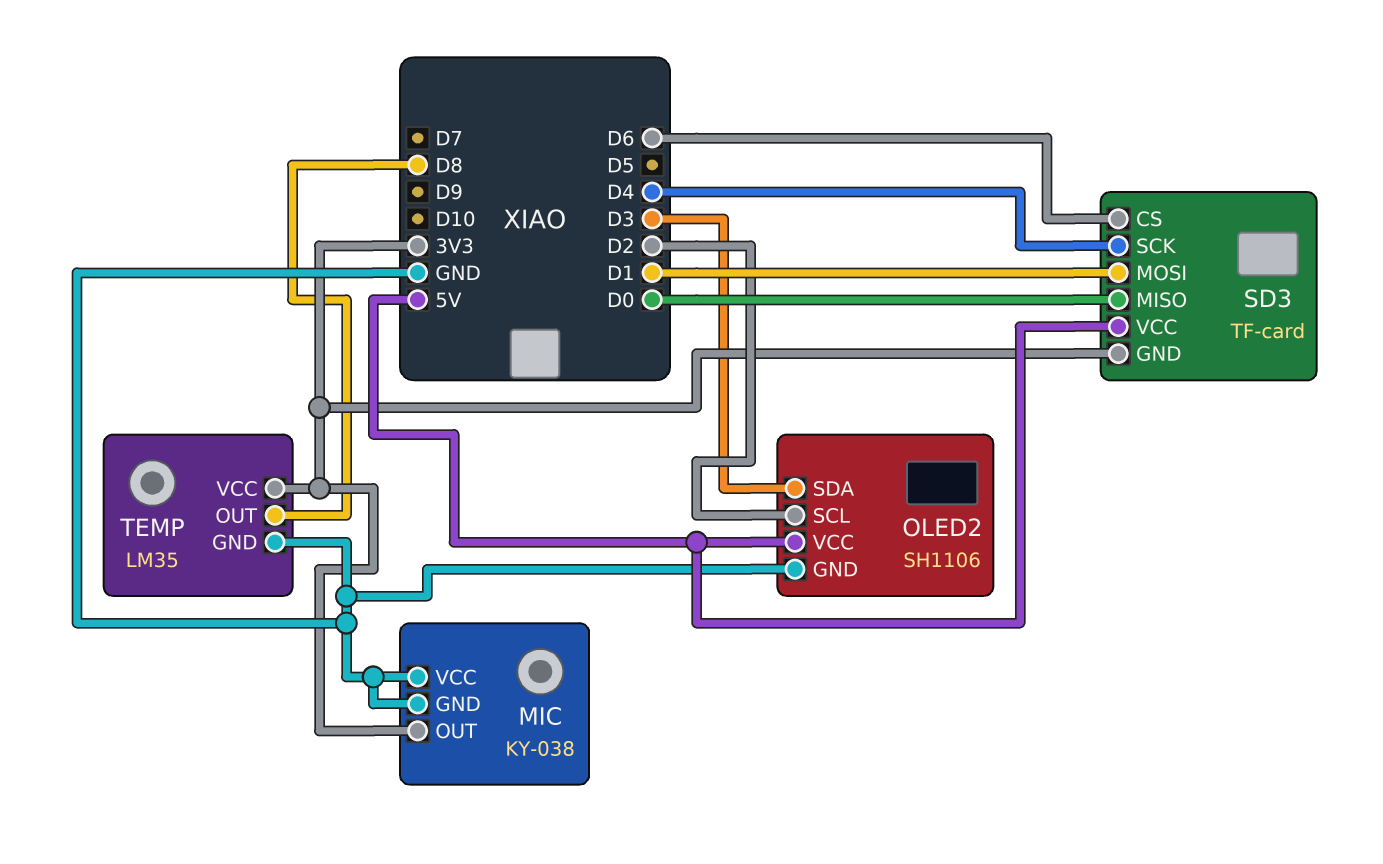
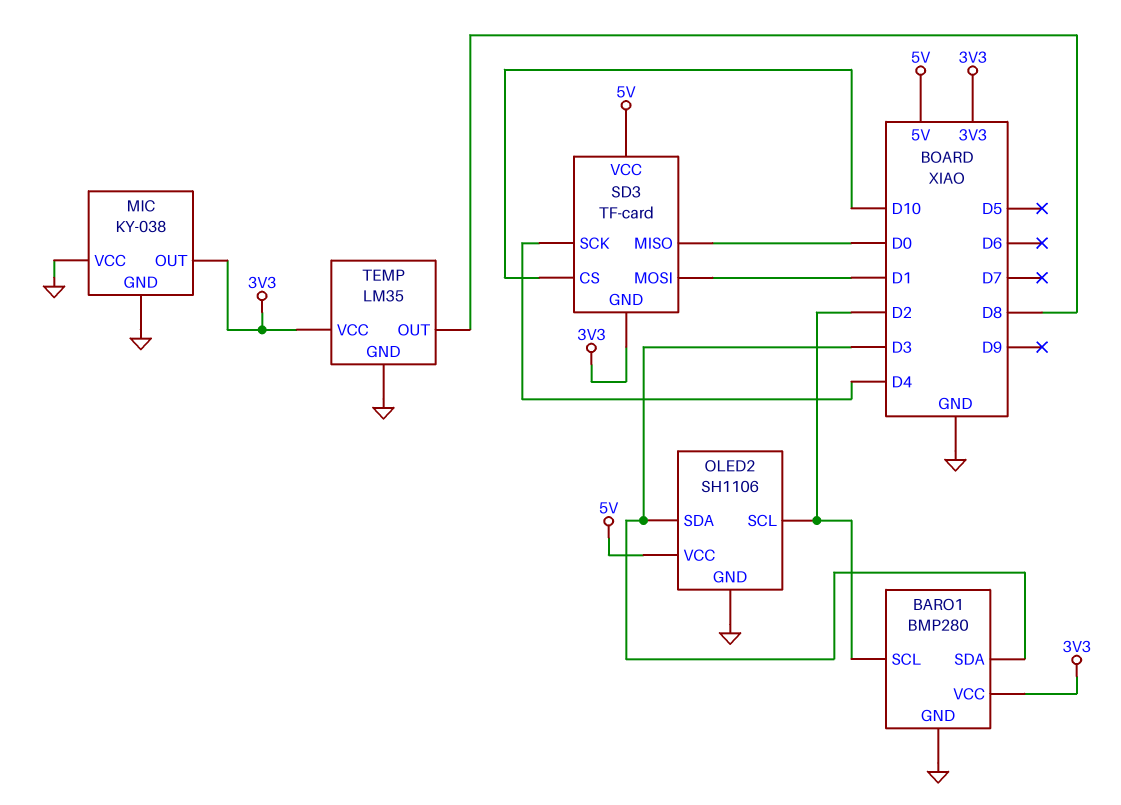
BARO1: none -> BMP280
BARO1 pin GND: none -> GND
BARO1 pin SCL: none -> D2
BARO1 pin SDA: none -> D3
BARO1 pin VCC: none -> 3V3
SD3 pin CS: D6 -> D10

